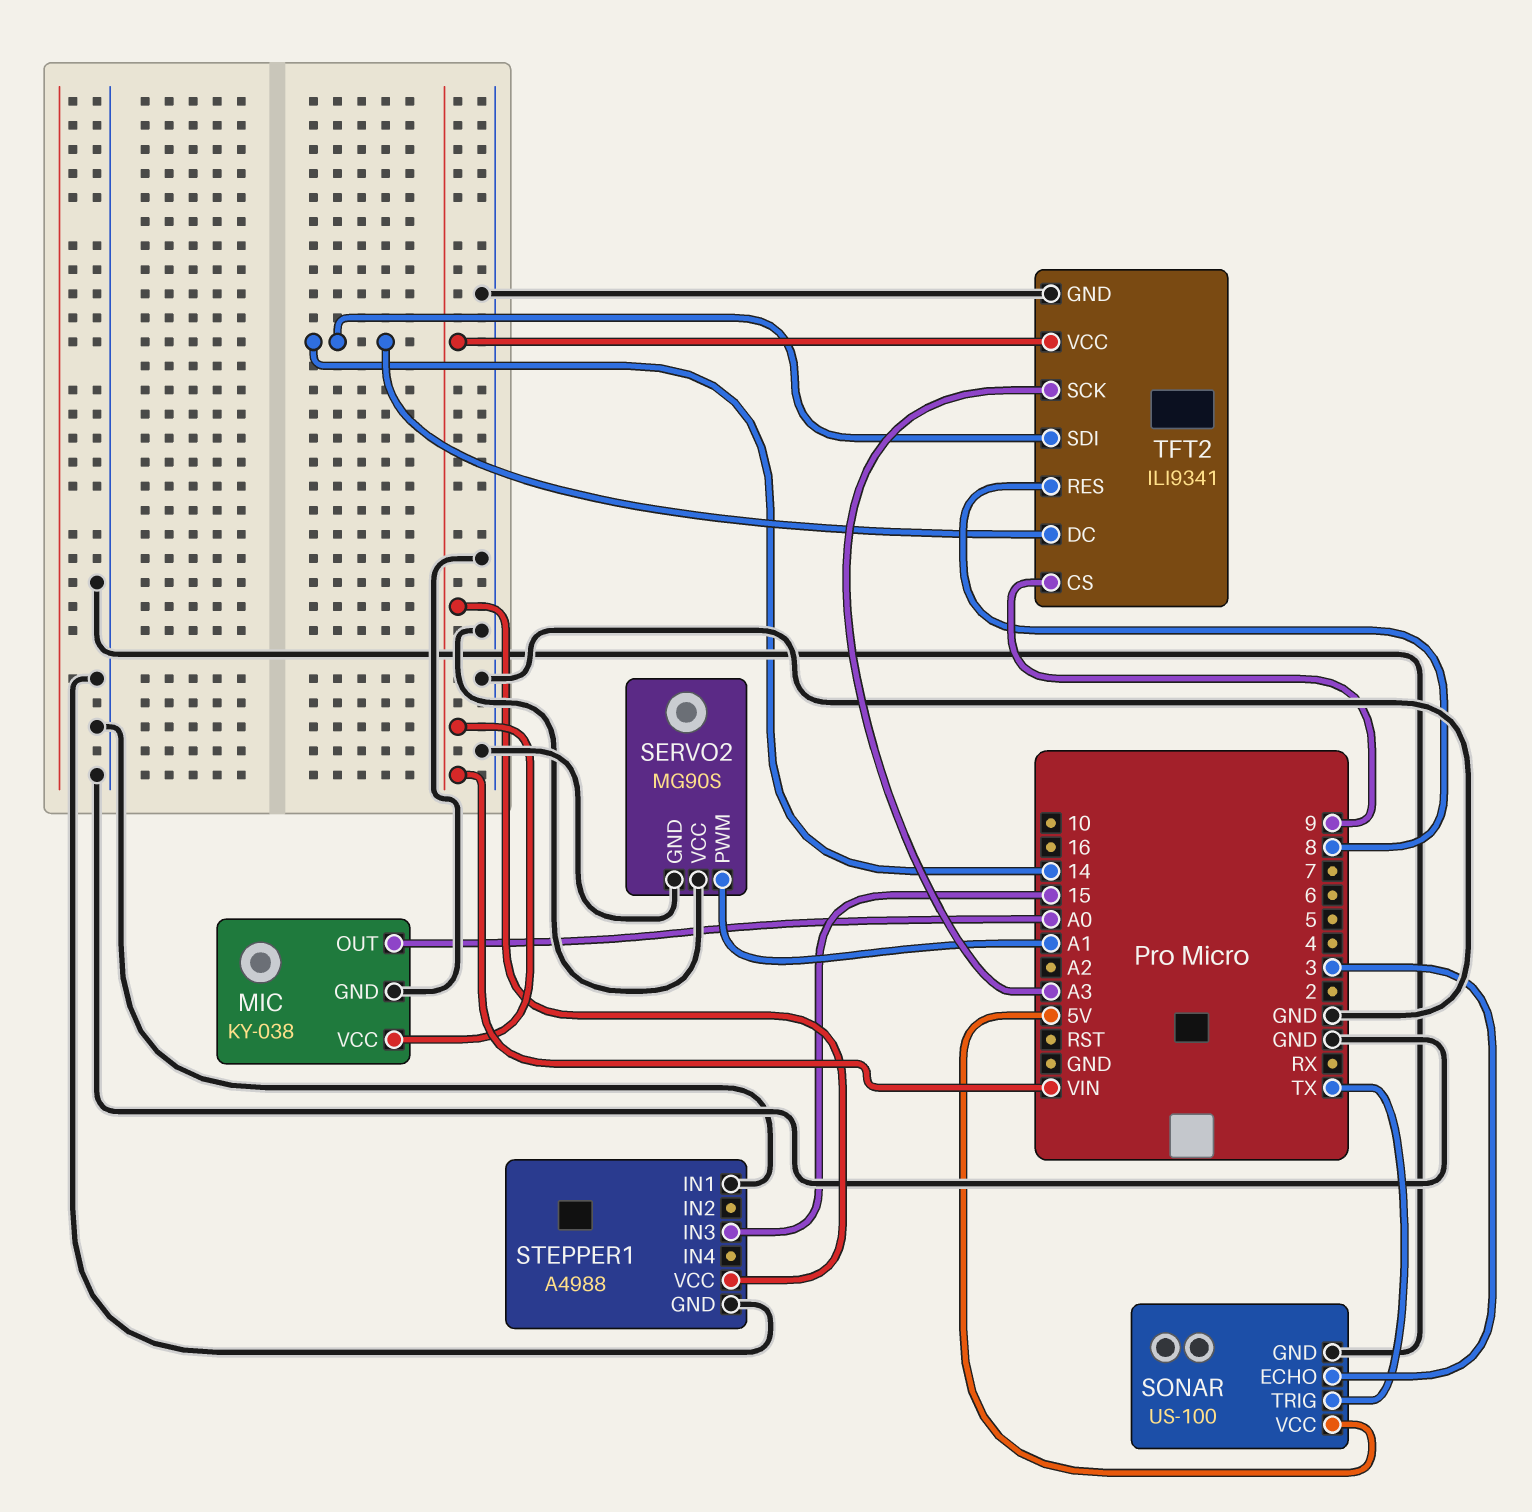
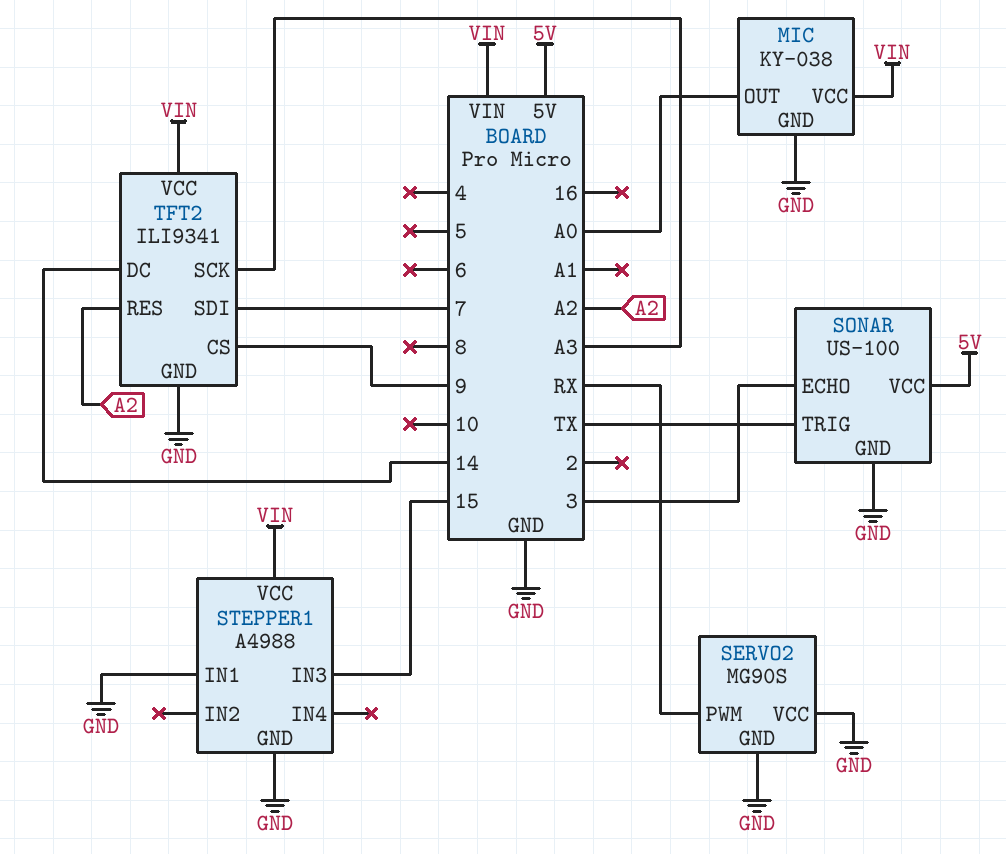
SERVO2 pin PWM: A1 -> RX
TFT2 pin RES: 8 -> A2
TFT2 pin SDI: 14 -> 7

